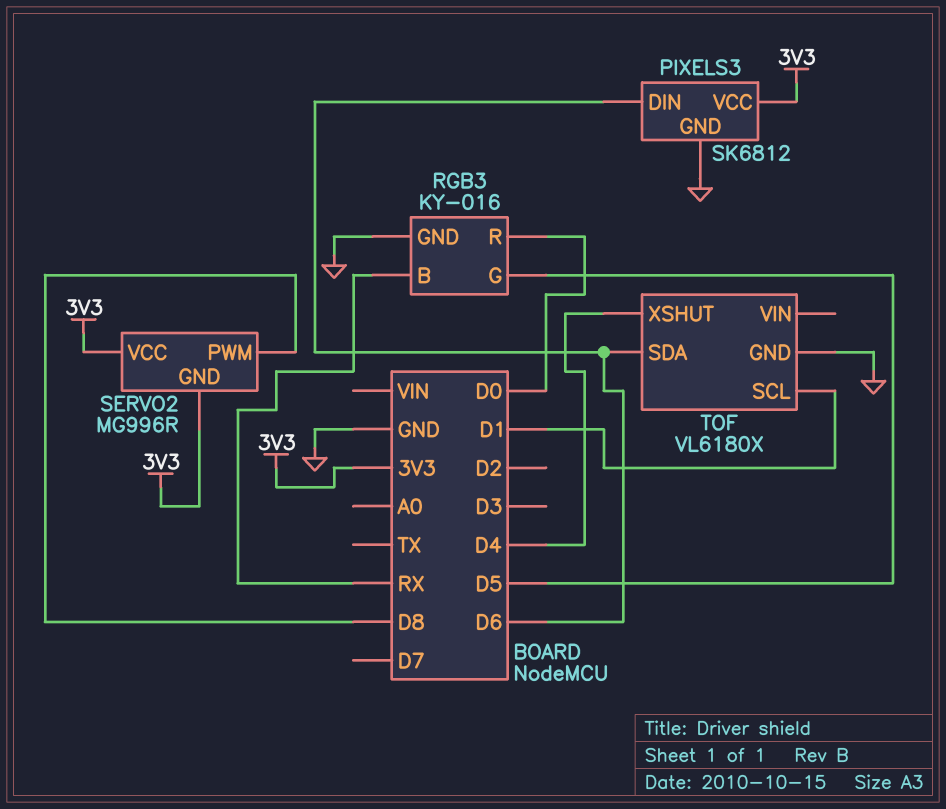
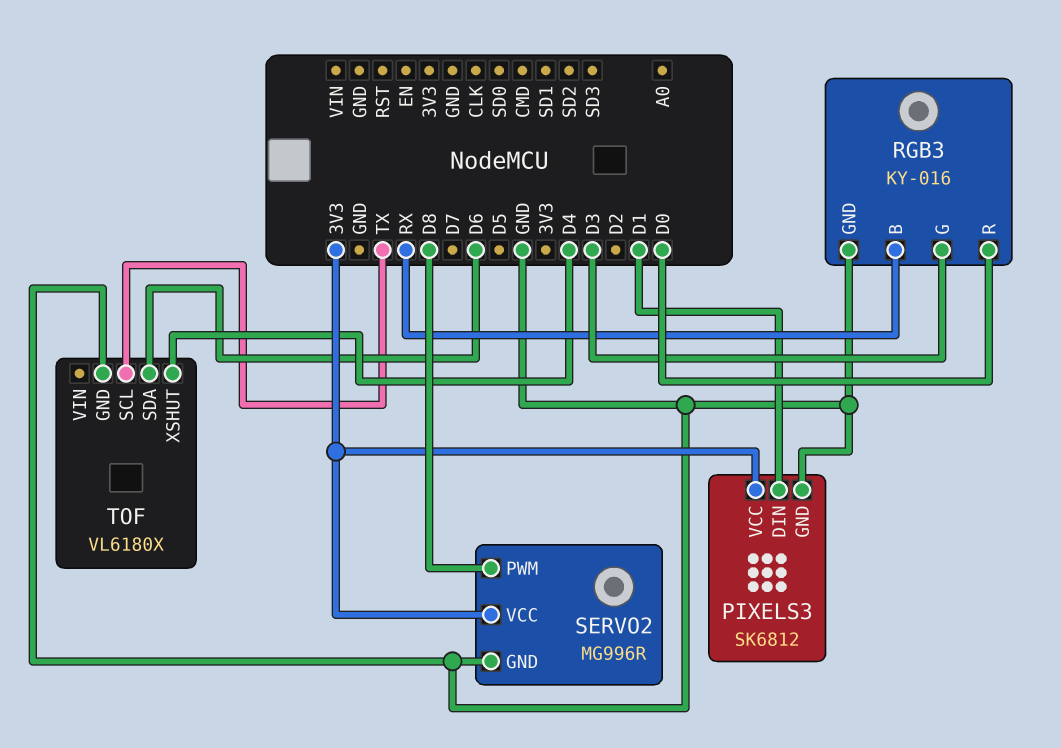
PIXELS3 pin DIN: D6 -> D1
RGB3 pin G: D5 -> D3
SERVO2 pin GND: 3V3 -> GND
TOF pin SCL: D1 -> TX

